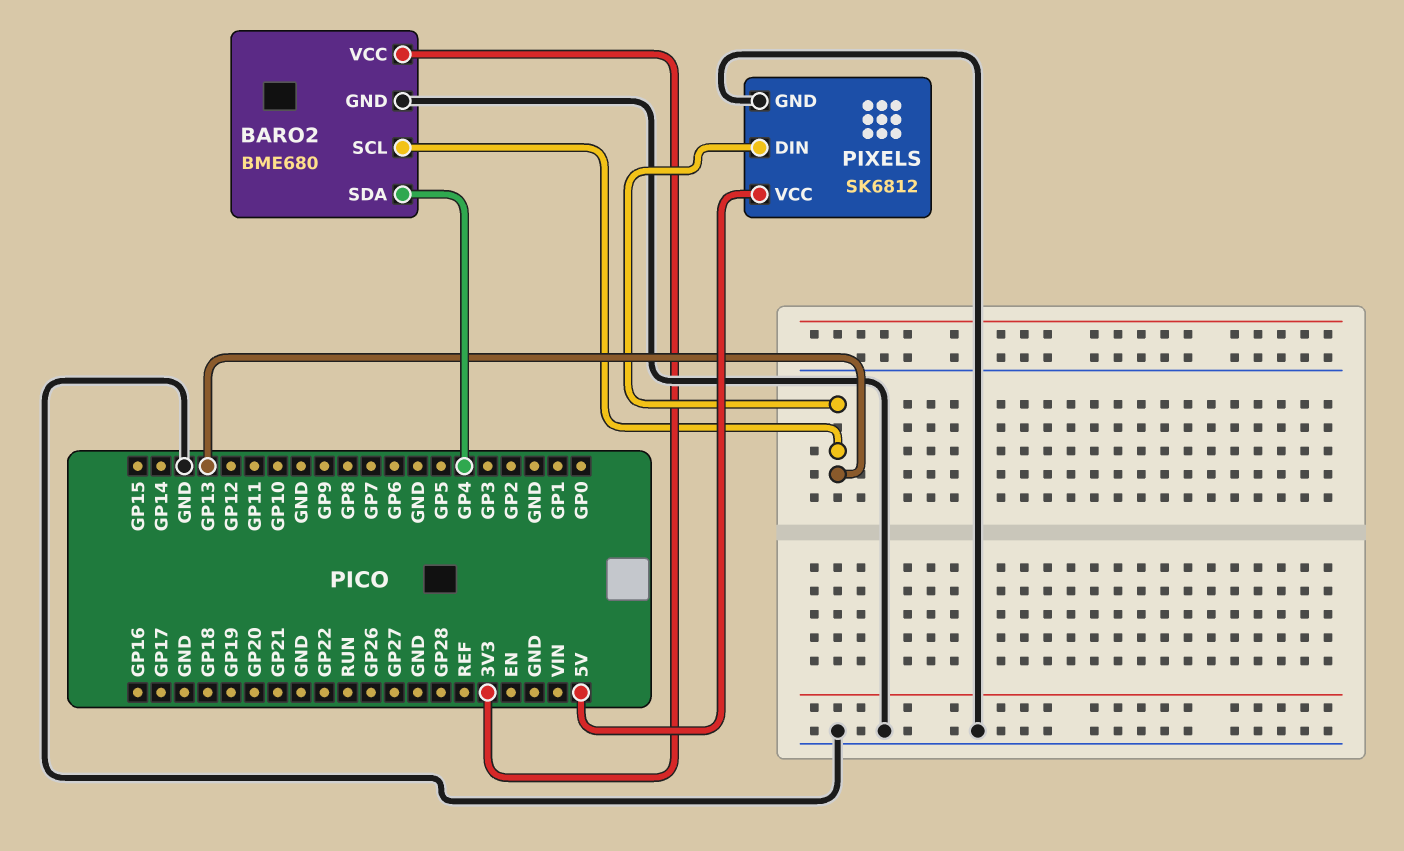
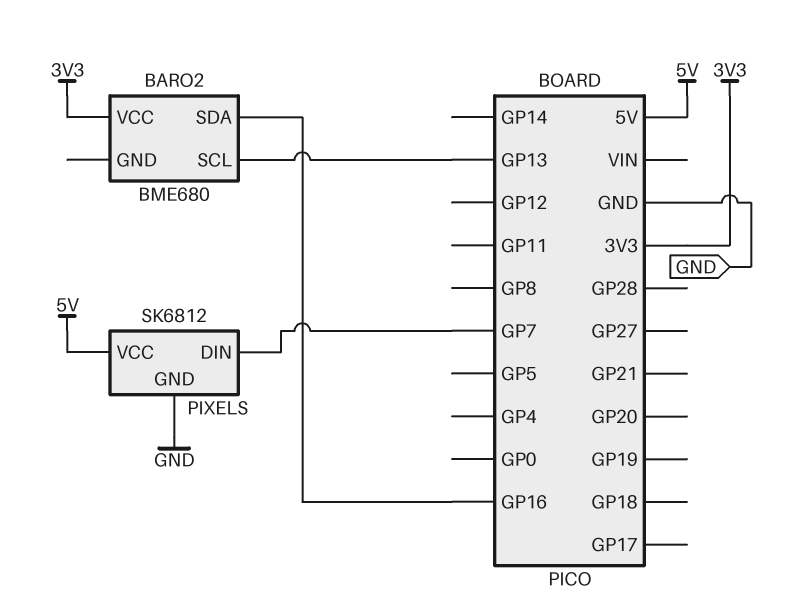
BARO2 pin GND: GND -> none
BARO2 pin SDA: GP4 -> GP16
PIXELS pin DIN: GP13 -> GP7

